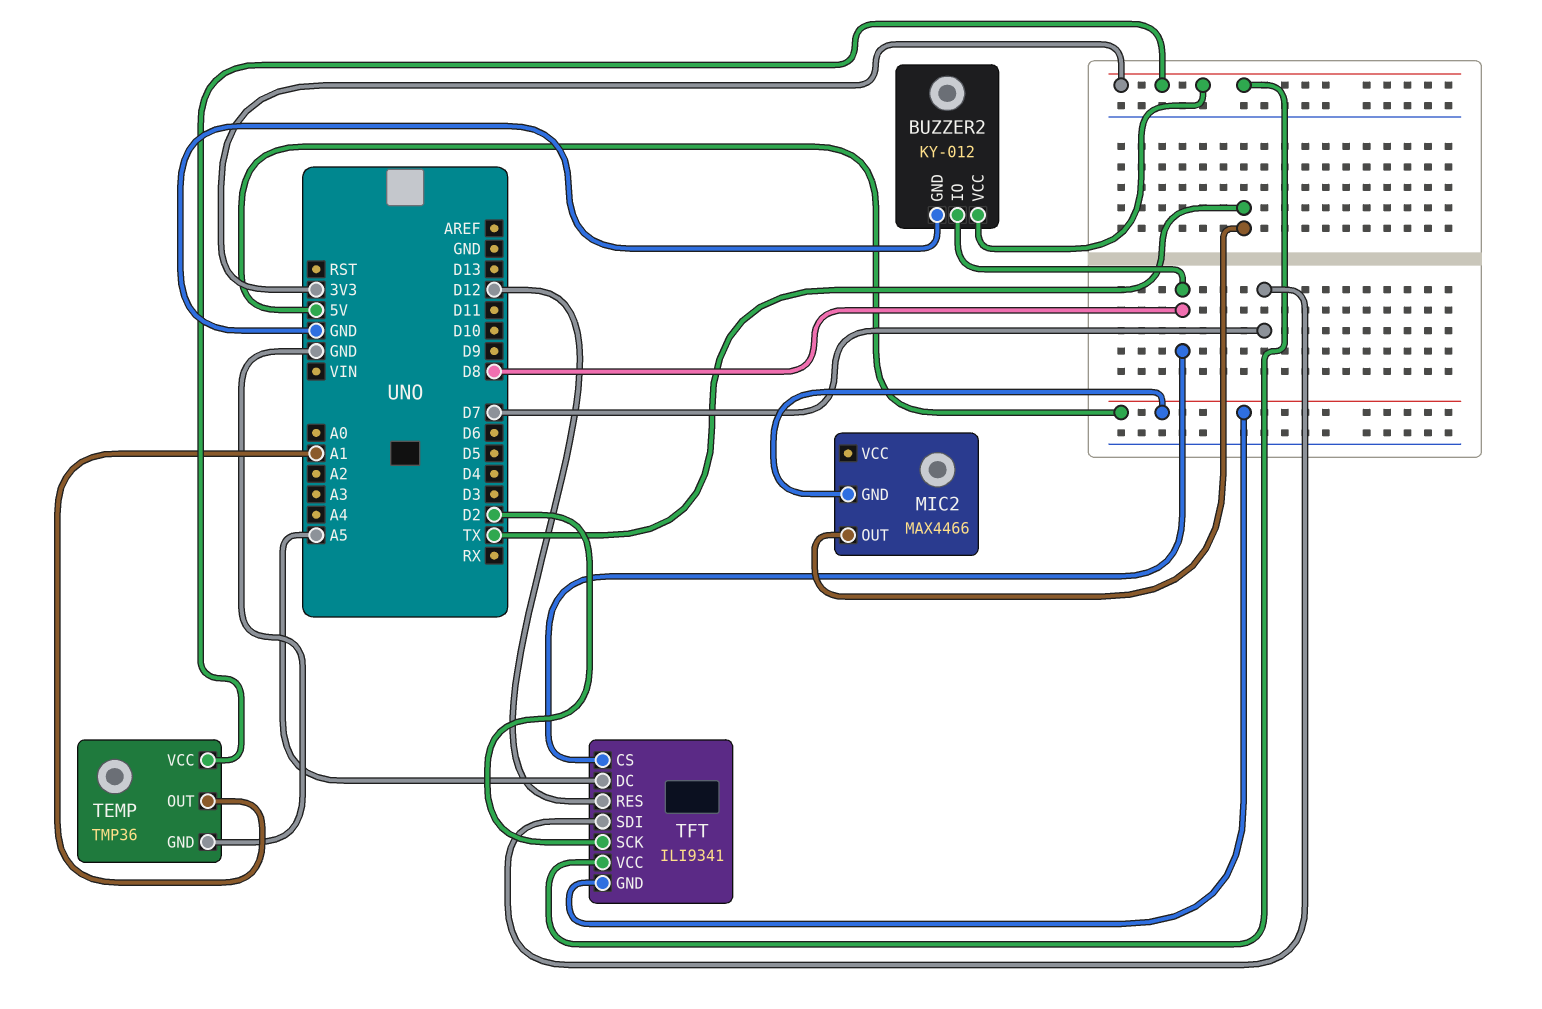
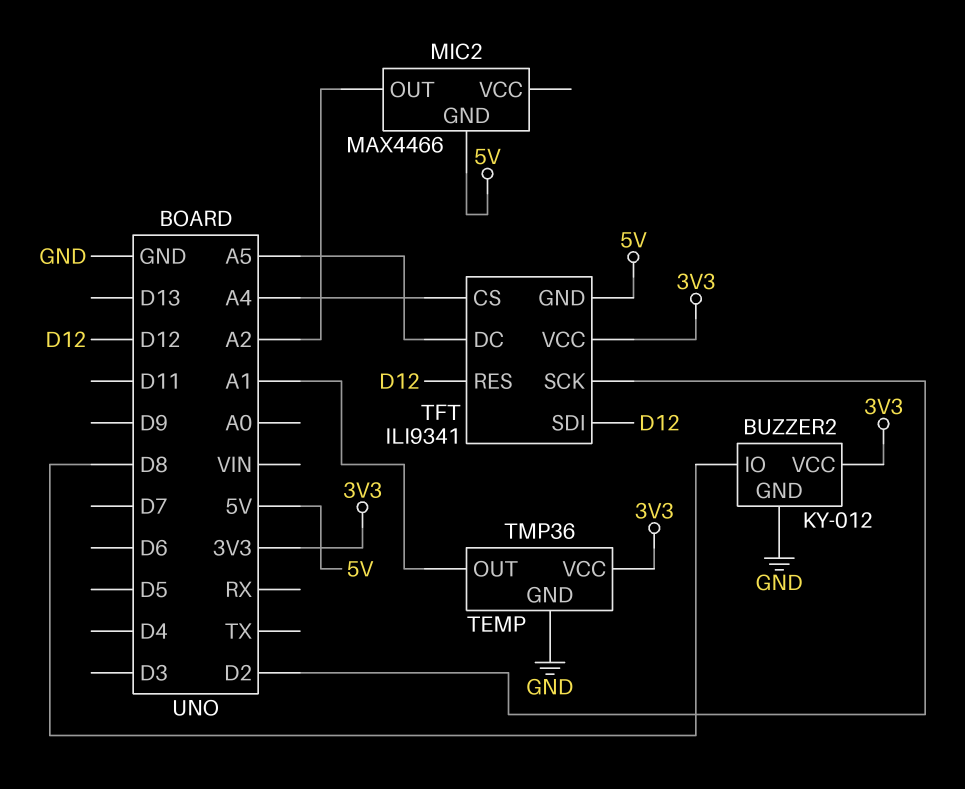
MIC2 pin OUT: TX -> A2
TFT pin CS: D8 -> A4
TFT pin SDI: D7 -> D12

